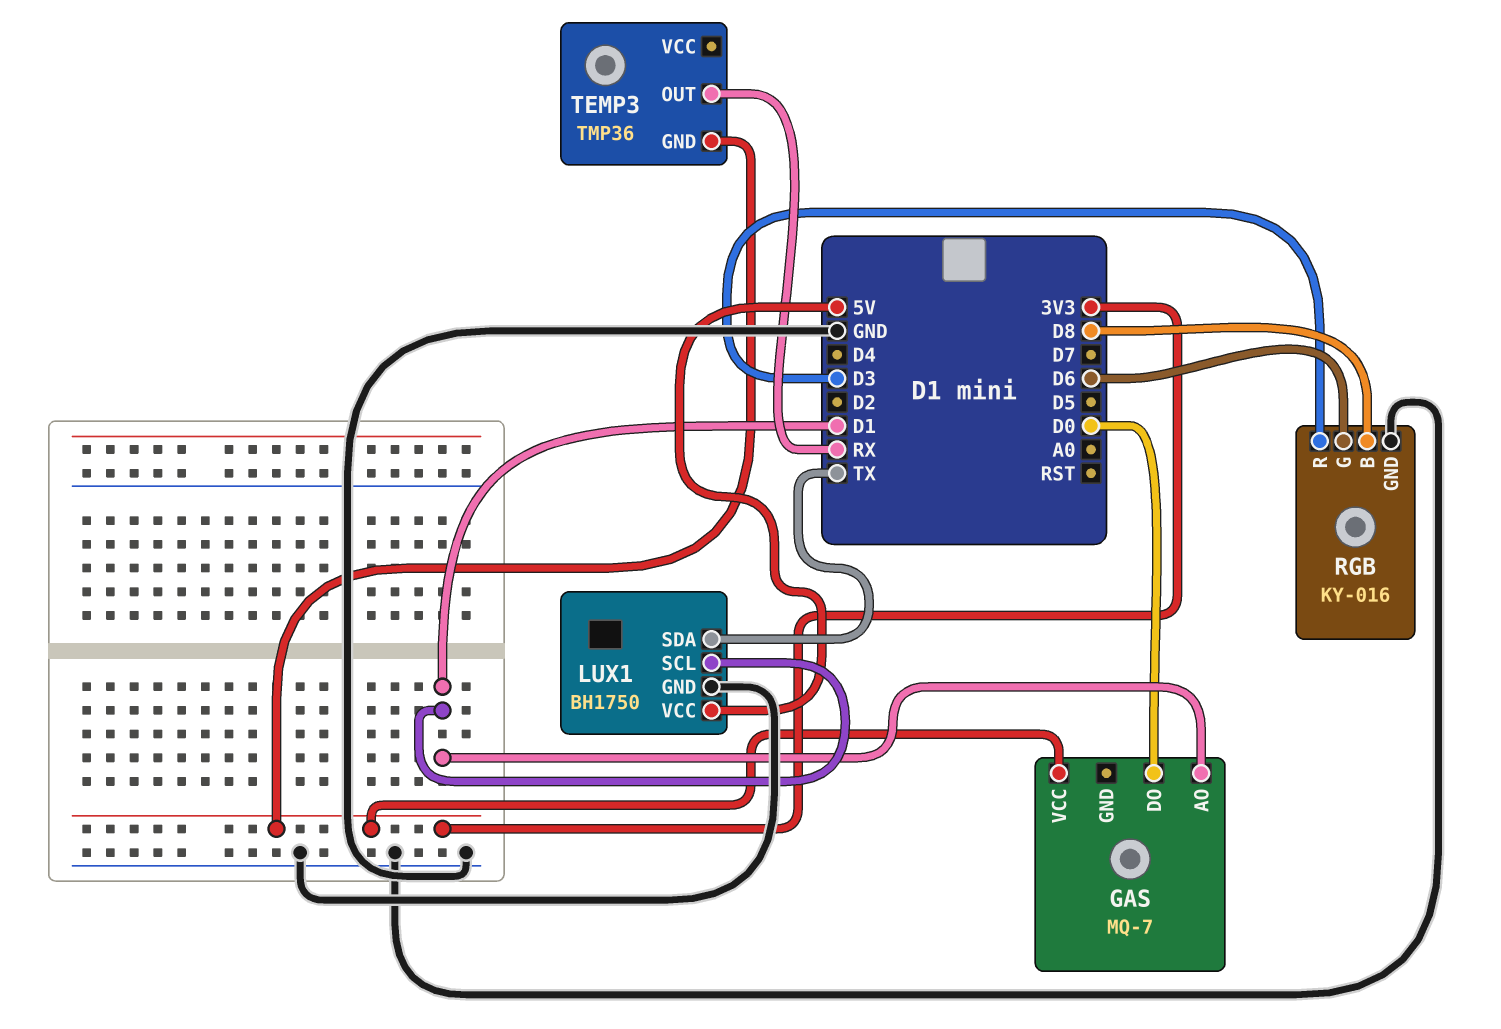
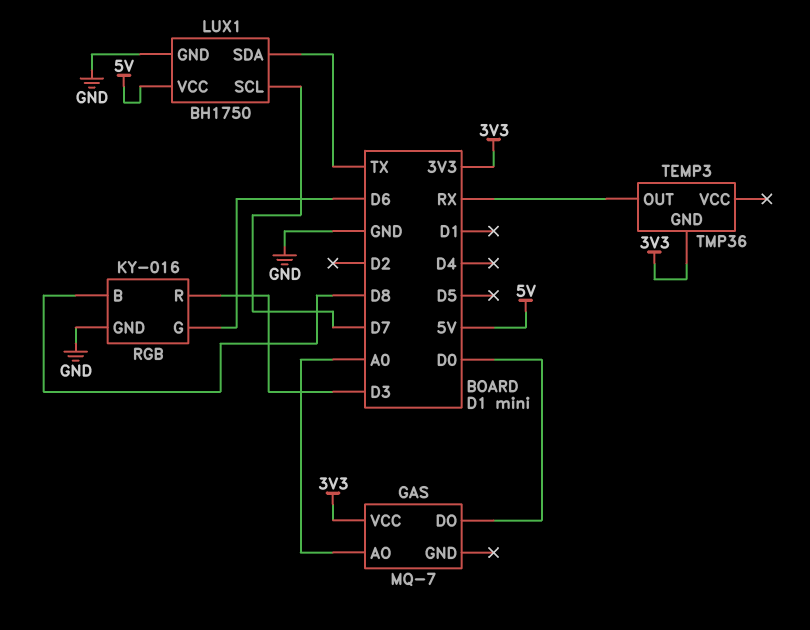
GAS pin AO: D1 -> A0
LUX1 pin SCL: D1 -> D7

